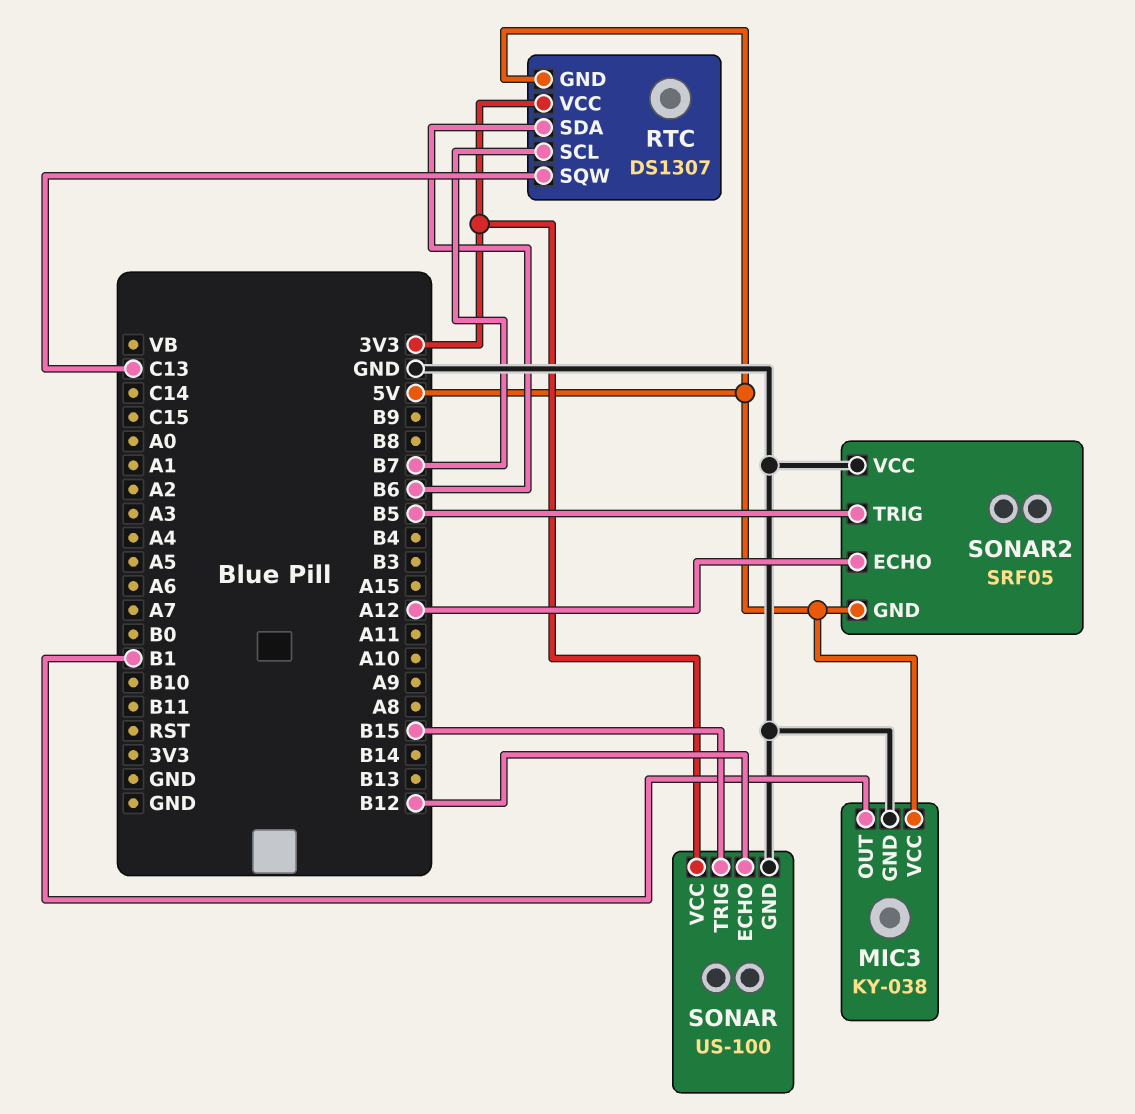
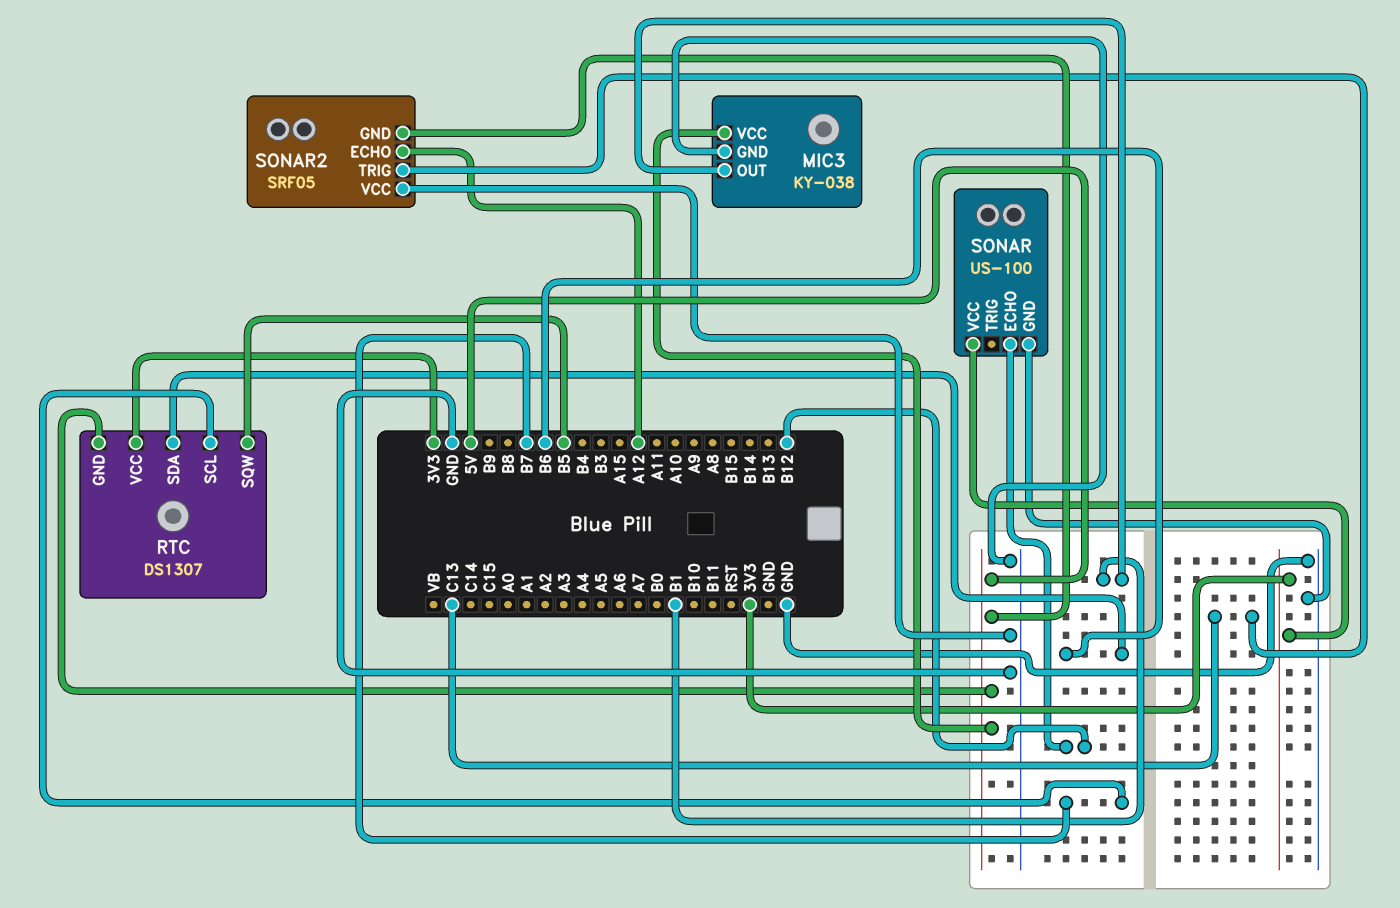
RTC pin SQW: C13 -> B5
SONAR pin TRIG: B15 -> none
SONAR2 pin TRIG: B5 -> C13

